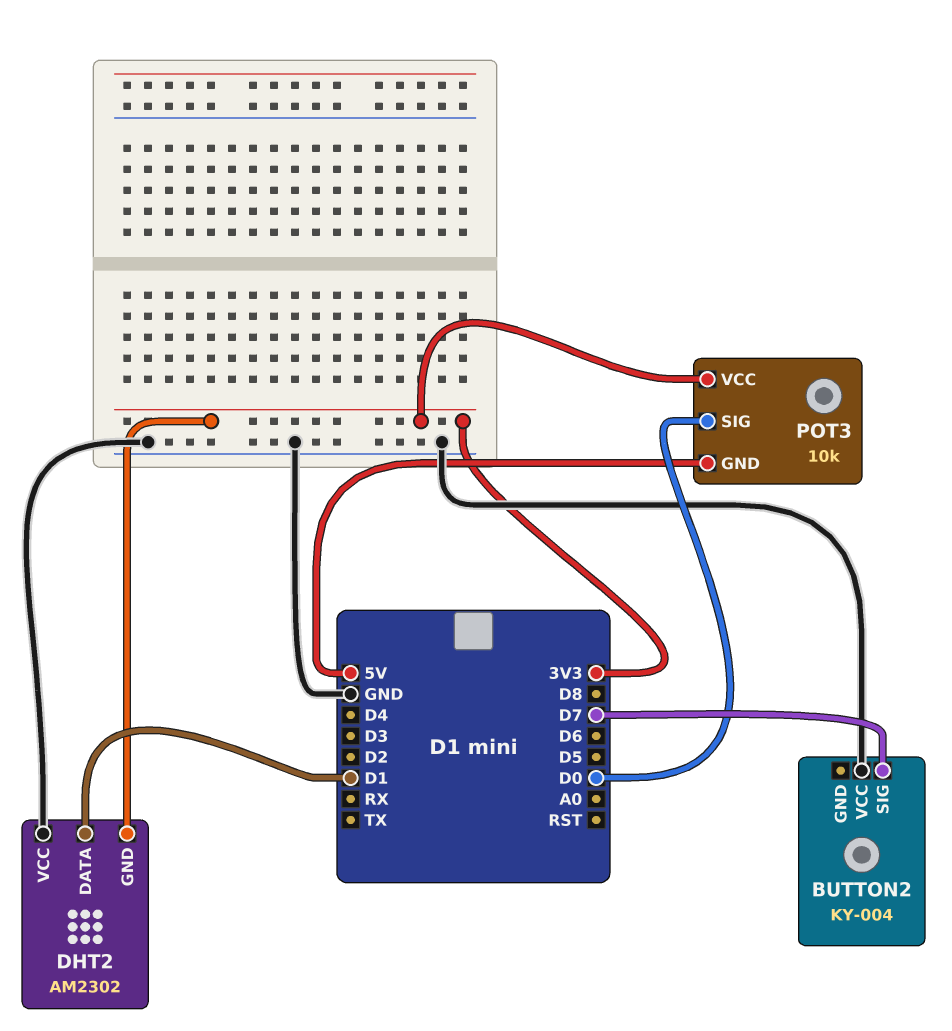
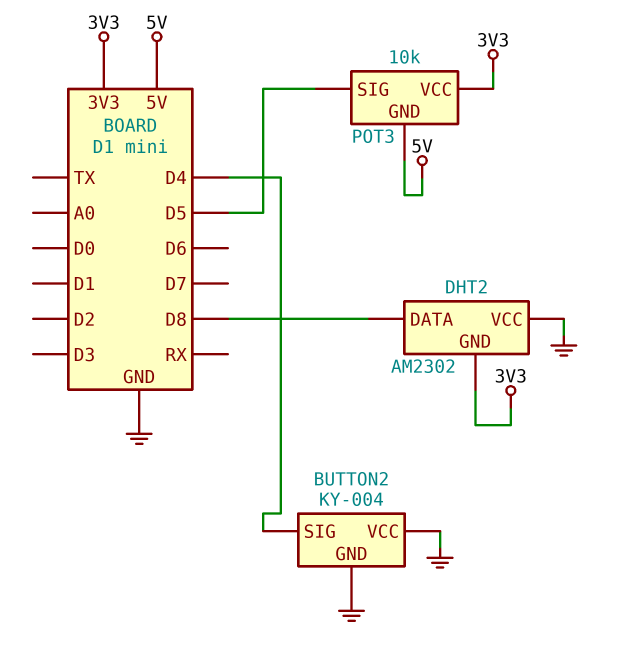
BUTTON2 pin GND: none -> GND
BUTTON2 pin SIG: D7 -> D4
DHT2 pin DATA: D1 -> D8
POT3 pin SIG: D0 -> D5

